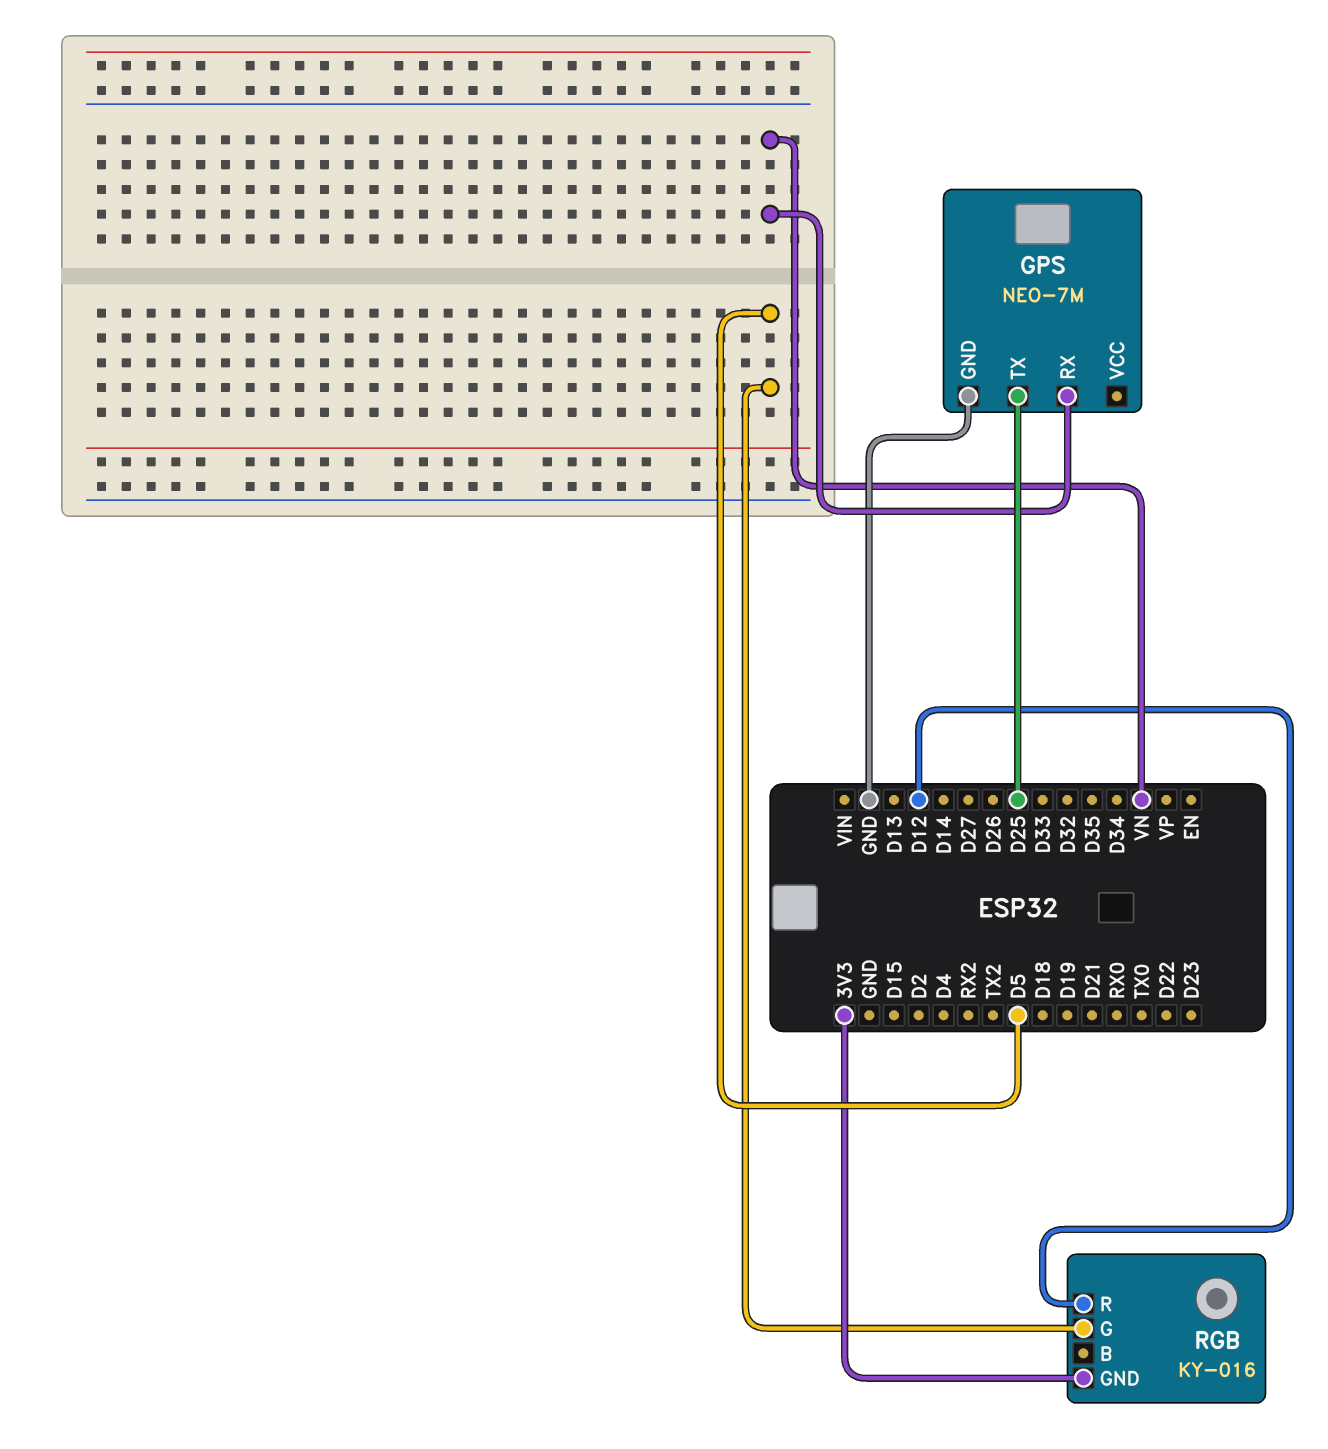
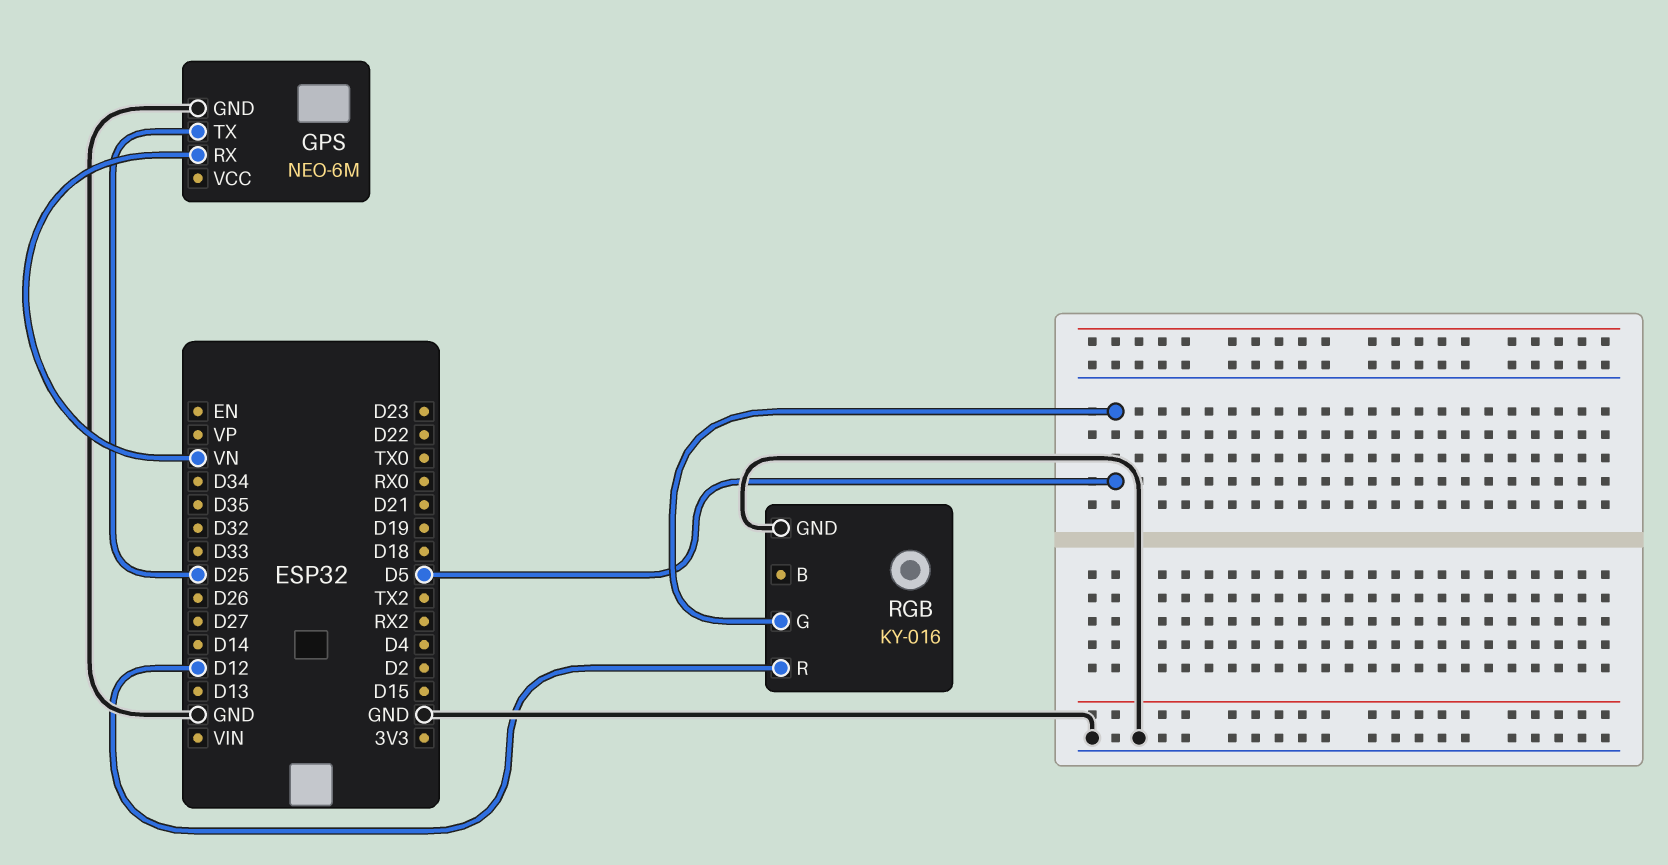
GPS: NEO-7M -> NEO-6M
RGB pin GND: 3V3 -> GND

